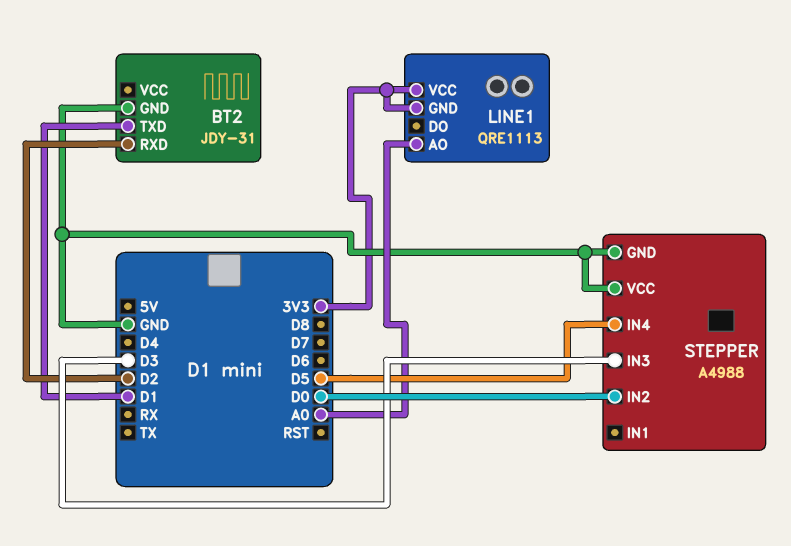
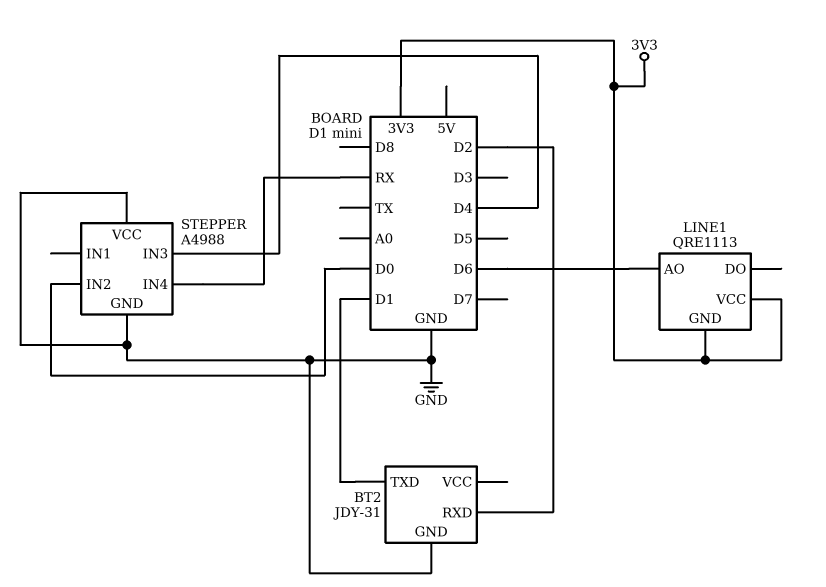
LINE1 pin AO: A0 -> D6
STEPPER pin IN3: D3 -> D4
STEPPER pin IN4: D5 -> RX

